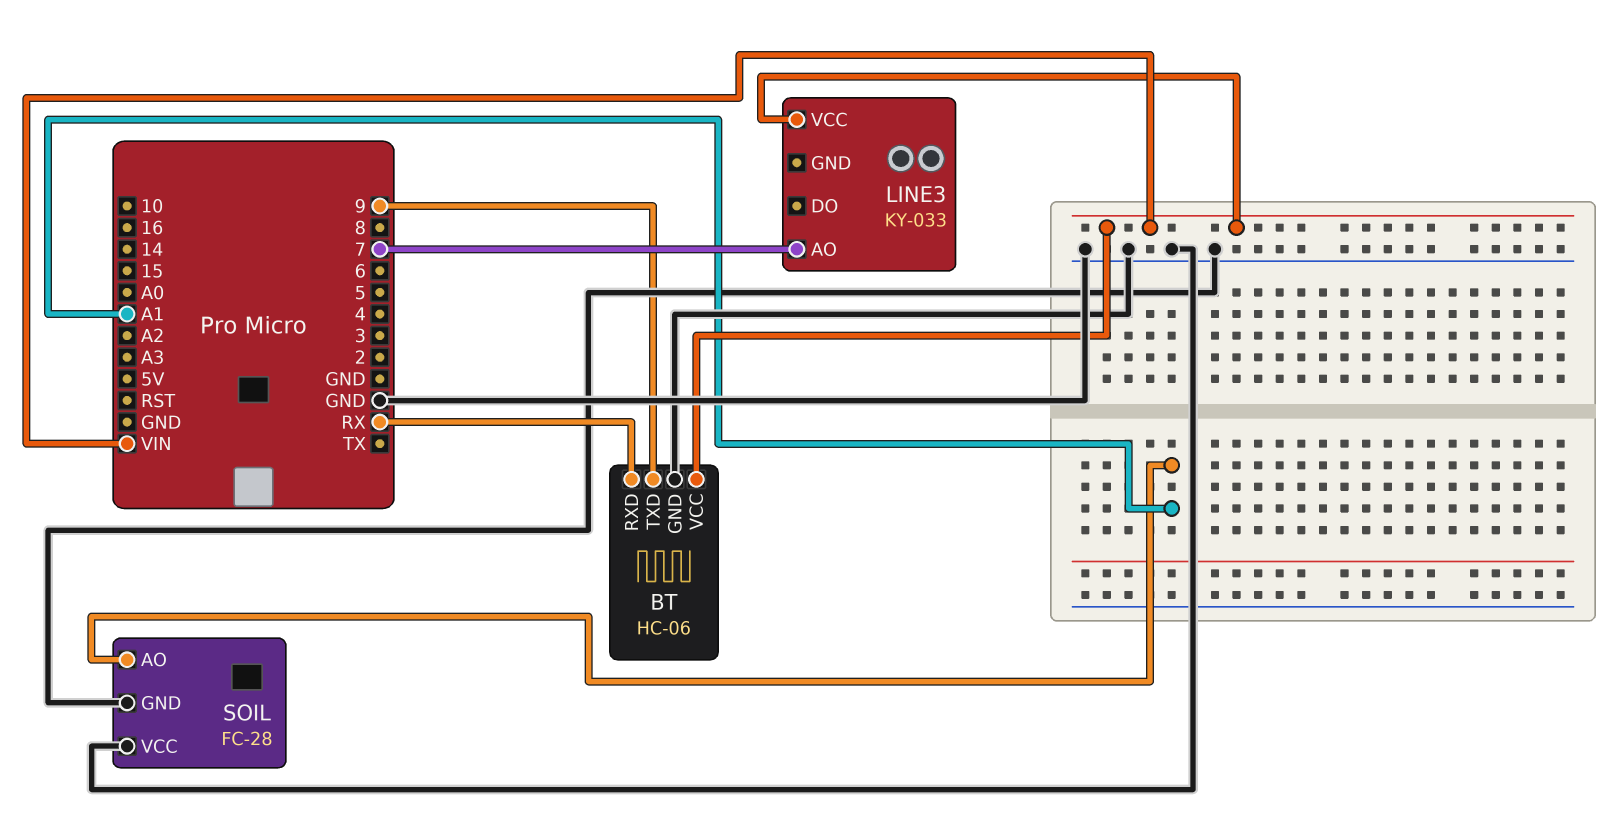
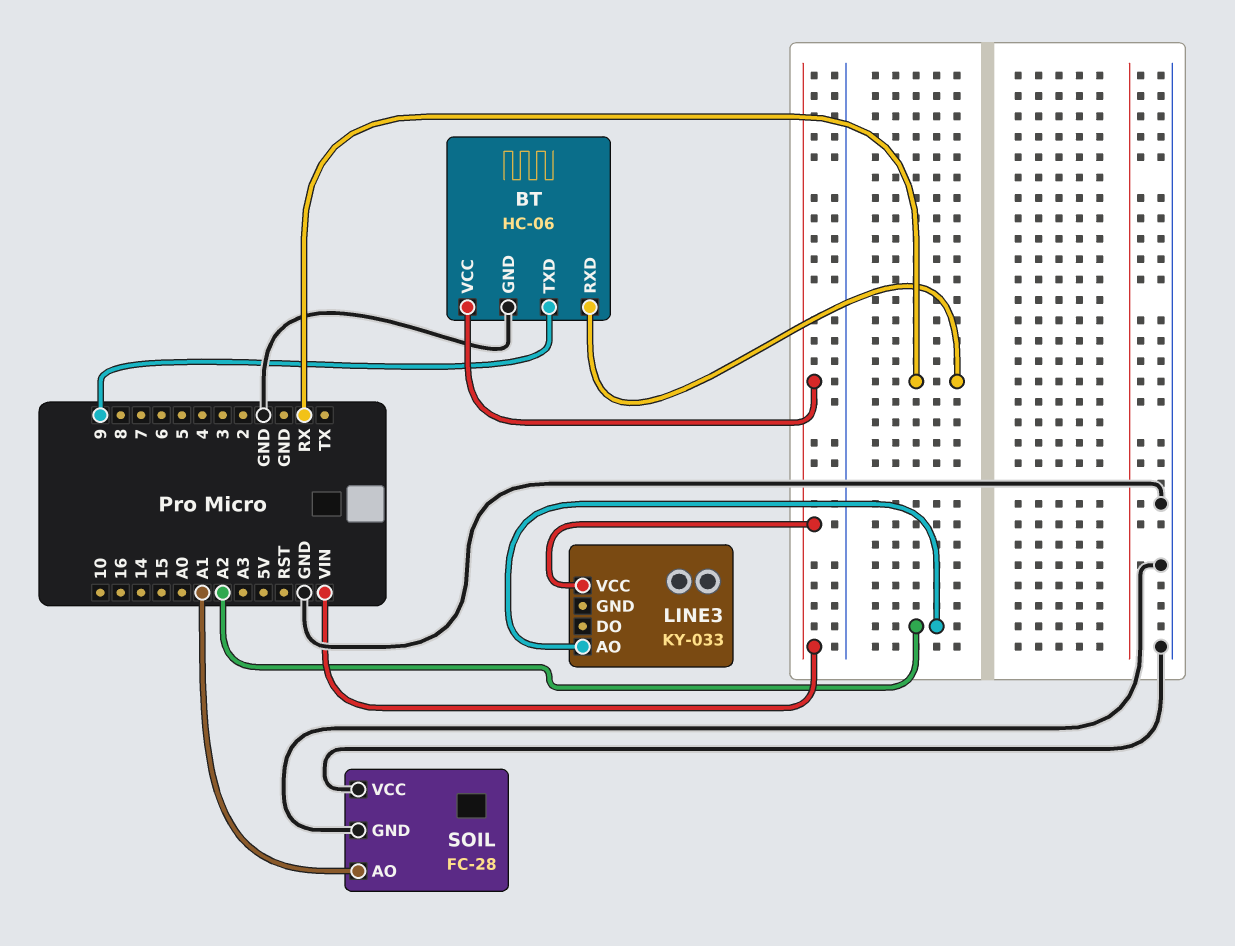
LINE3 pin AO: 7 -> A2

